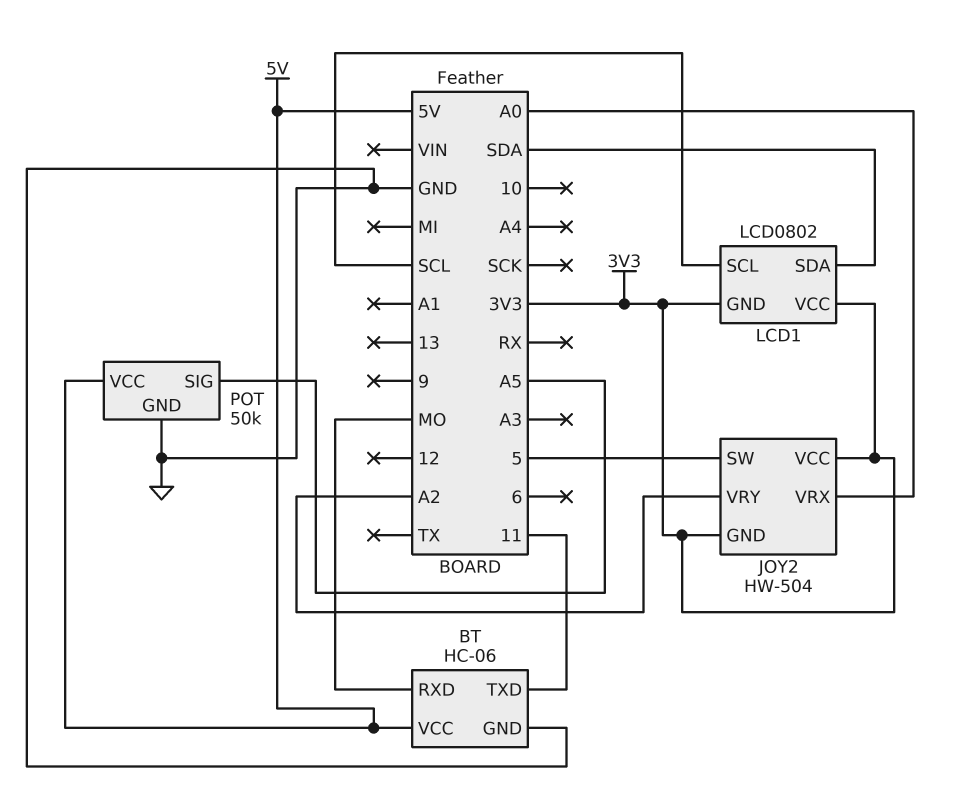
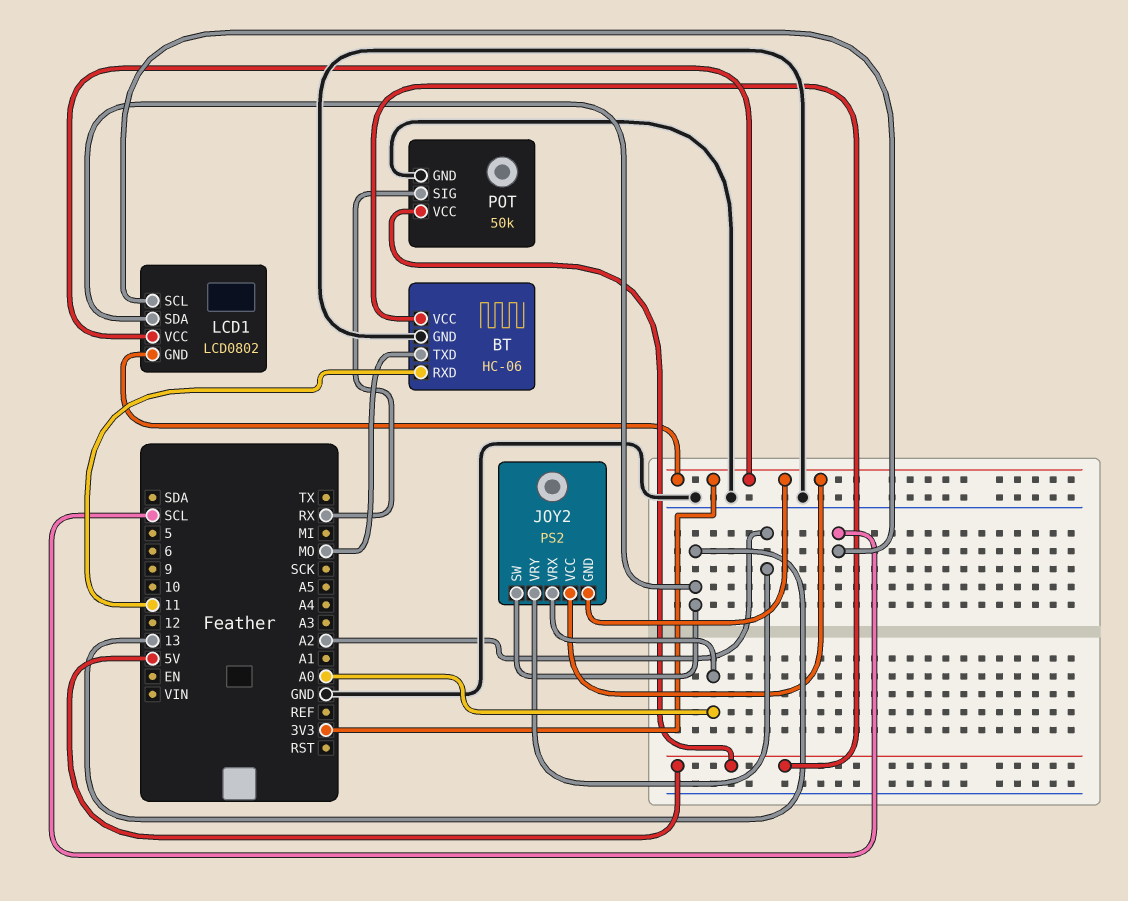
BT pin RXD: MO -> 11
BT pin TXD: 11 -> MO
JOY2: HW-504 -> PS2
JOY2 pin SW: 5 -> 13
LCD1 pin SDA: SDA -> 13
POT pin SIG: A5 -> RX

